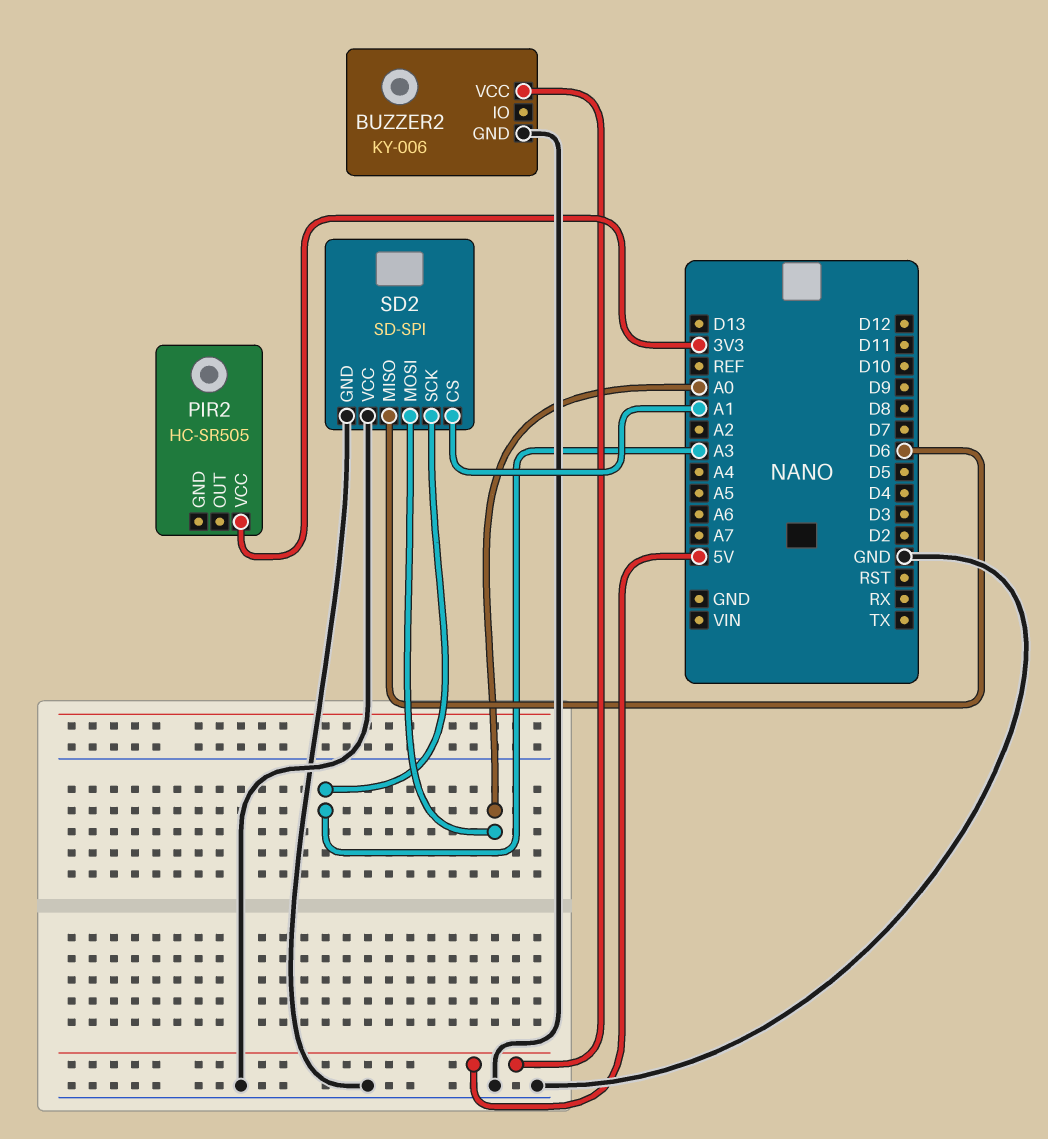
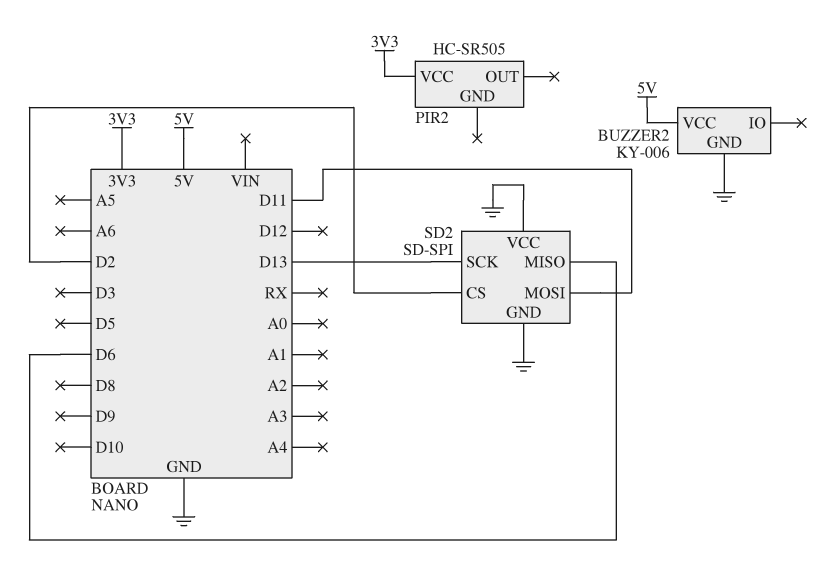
SD2 pin CS: A1 -> D2
SD2 pin MOSI: A0 -> D11
SD2 pin SCK: A3 -> D13

